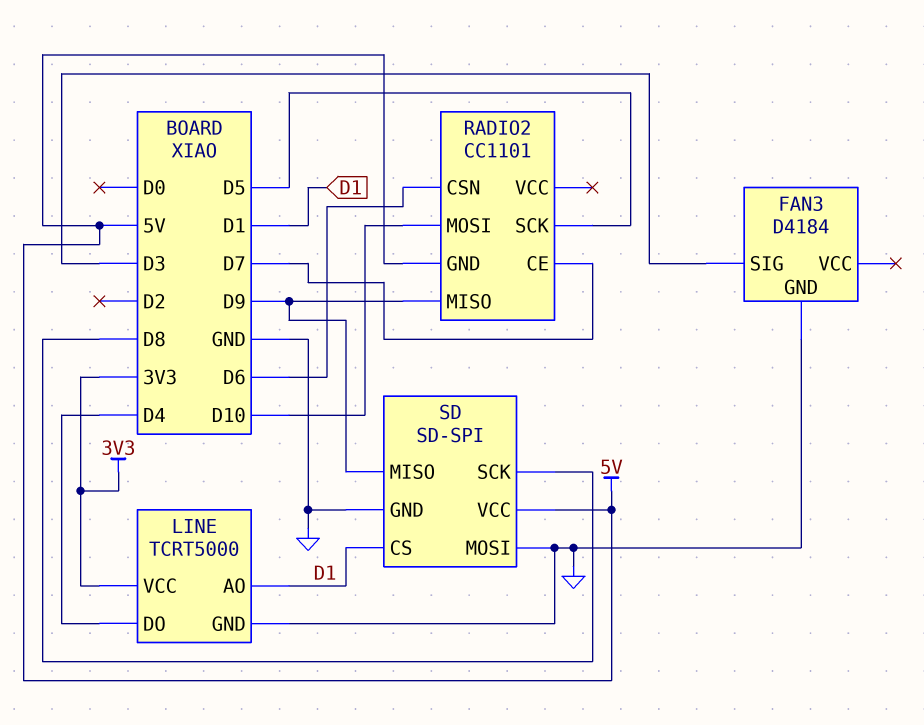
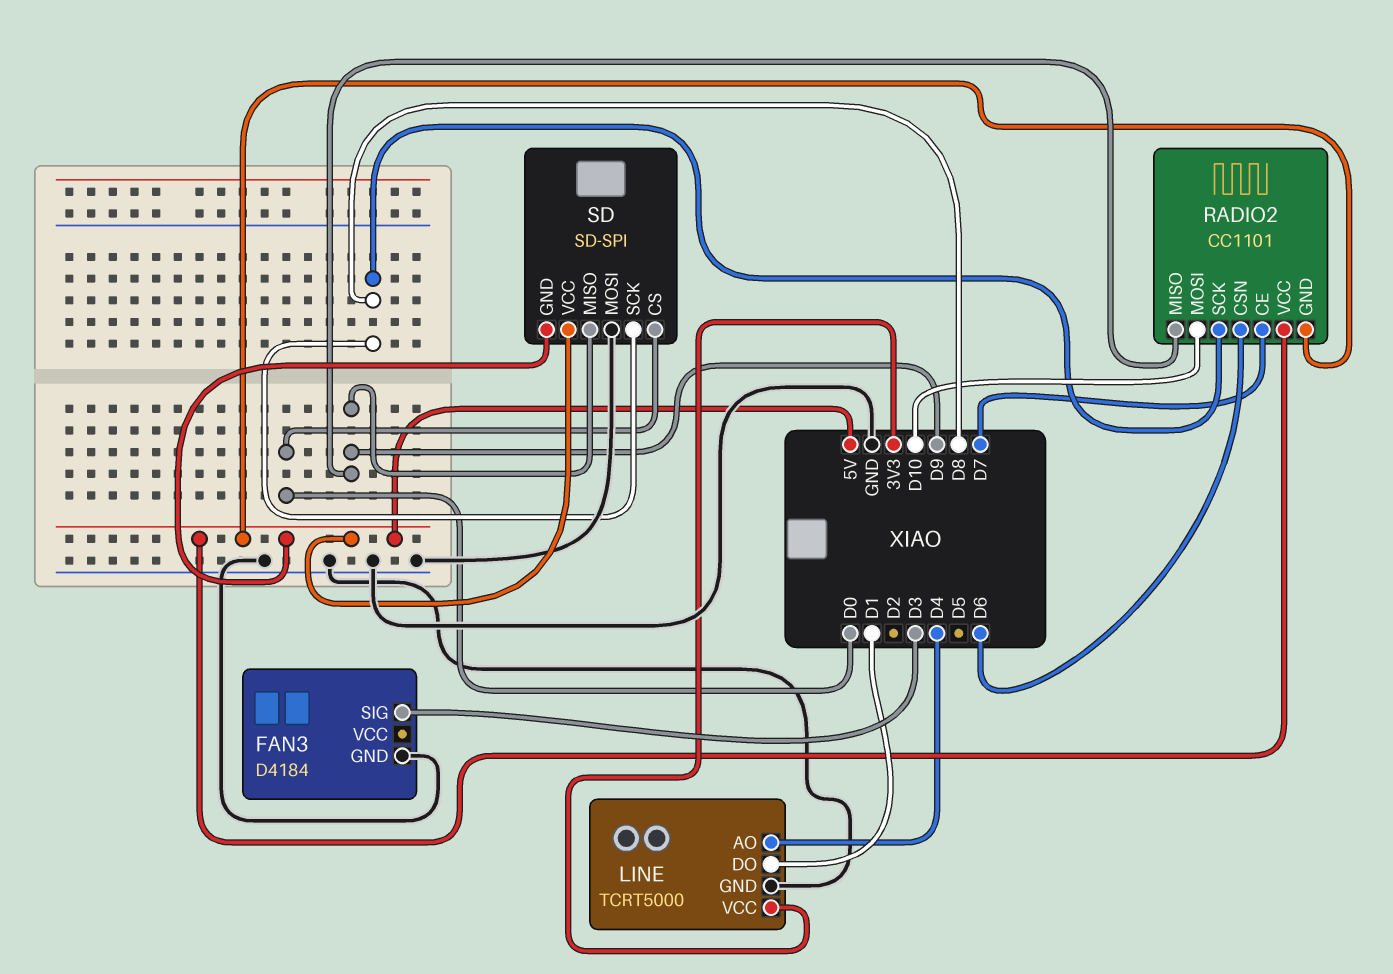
LINE pin AO: D1 -> D4
LINE pin DO: D4 -> D1
RADIO2 pin SCK: D5 -> D8
RADIO2 pin VCC: none -> 5V
SD pin CS: D1 -> D0
SD pin GND: GND -> 5V

